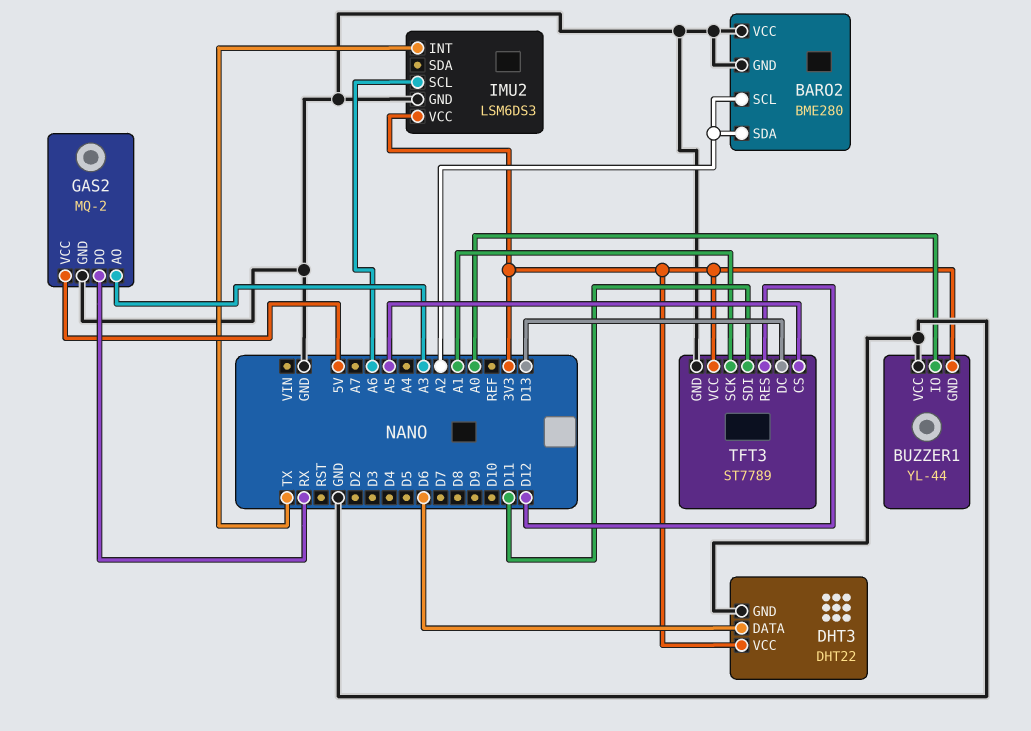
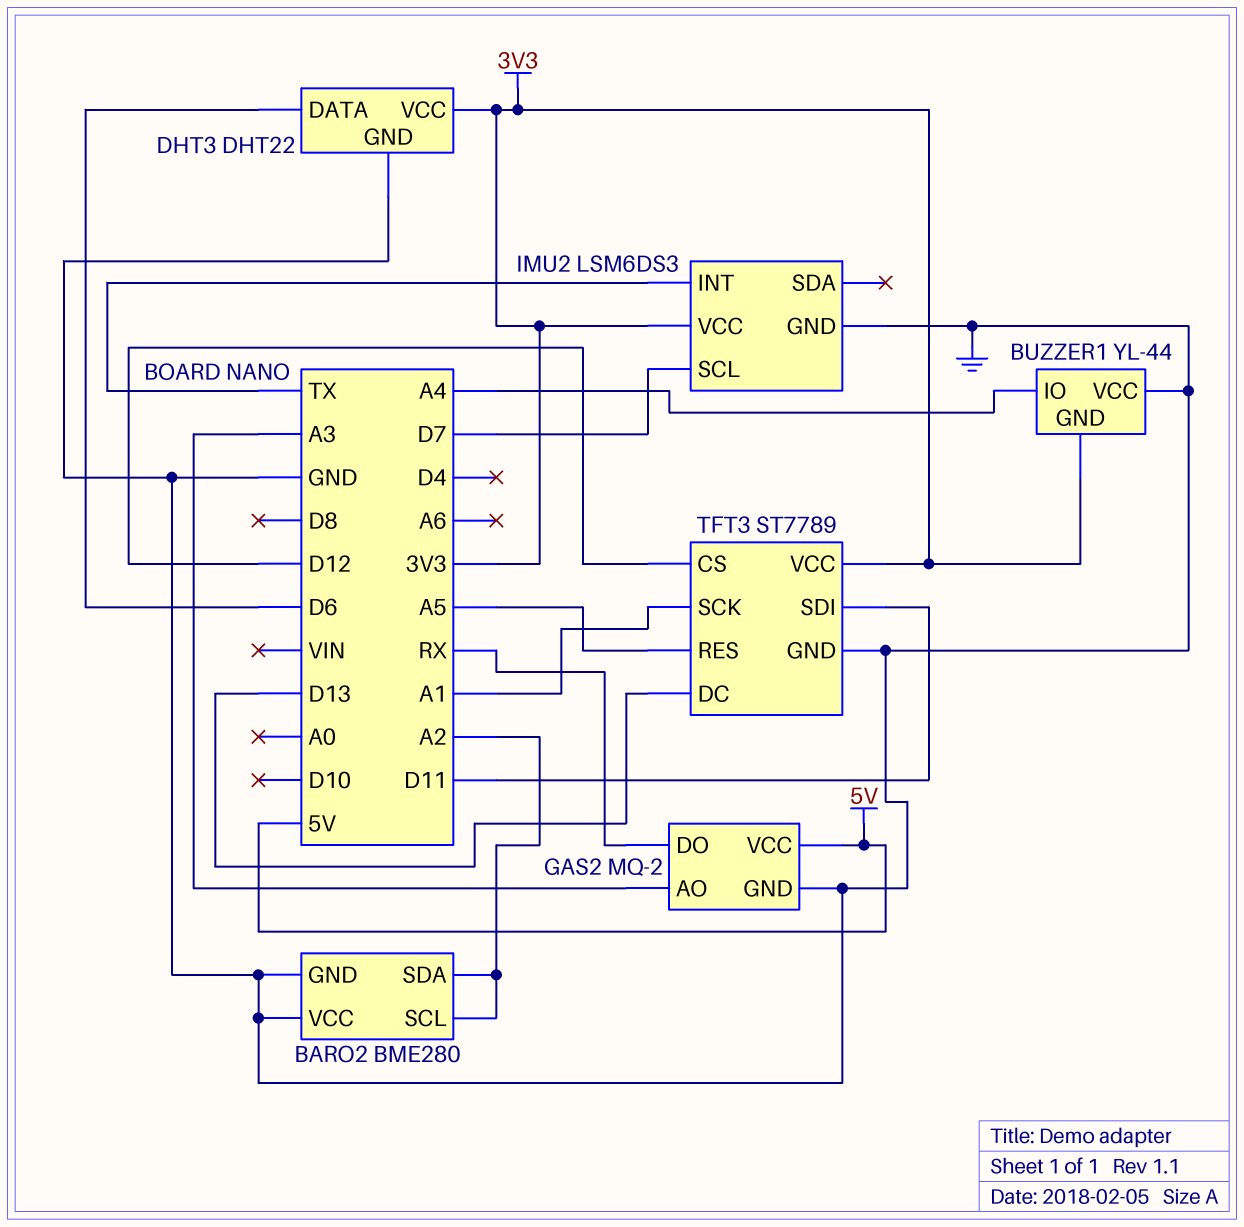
BUZZER1 pin IO: A0 -> A4
IMU2 pin SCL: A6 -> D7
TFT3 pin CS: A5 -> D12
TFT3 pin RES: D12 -> A5

